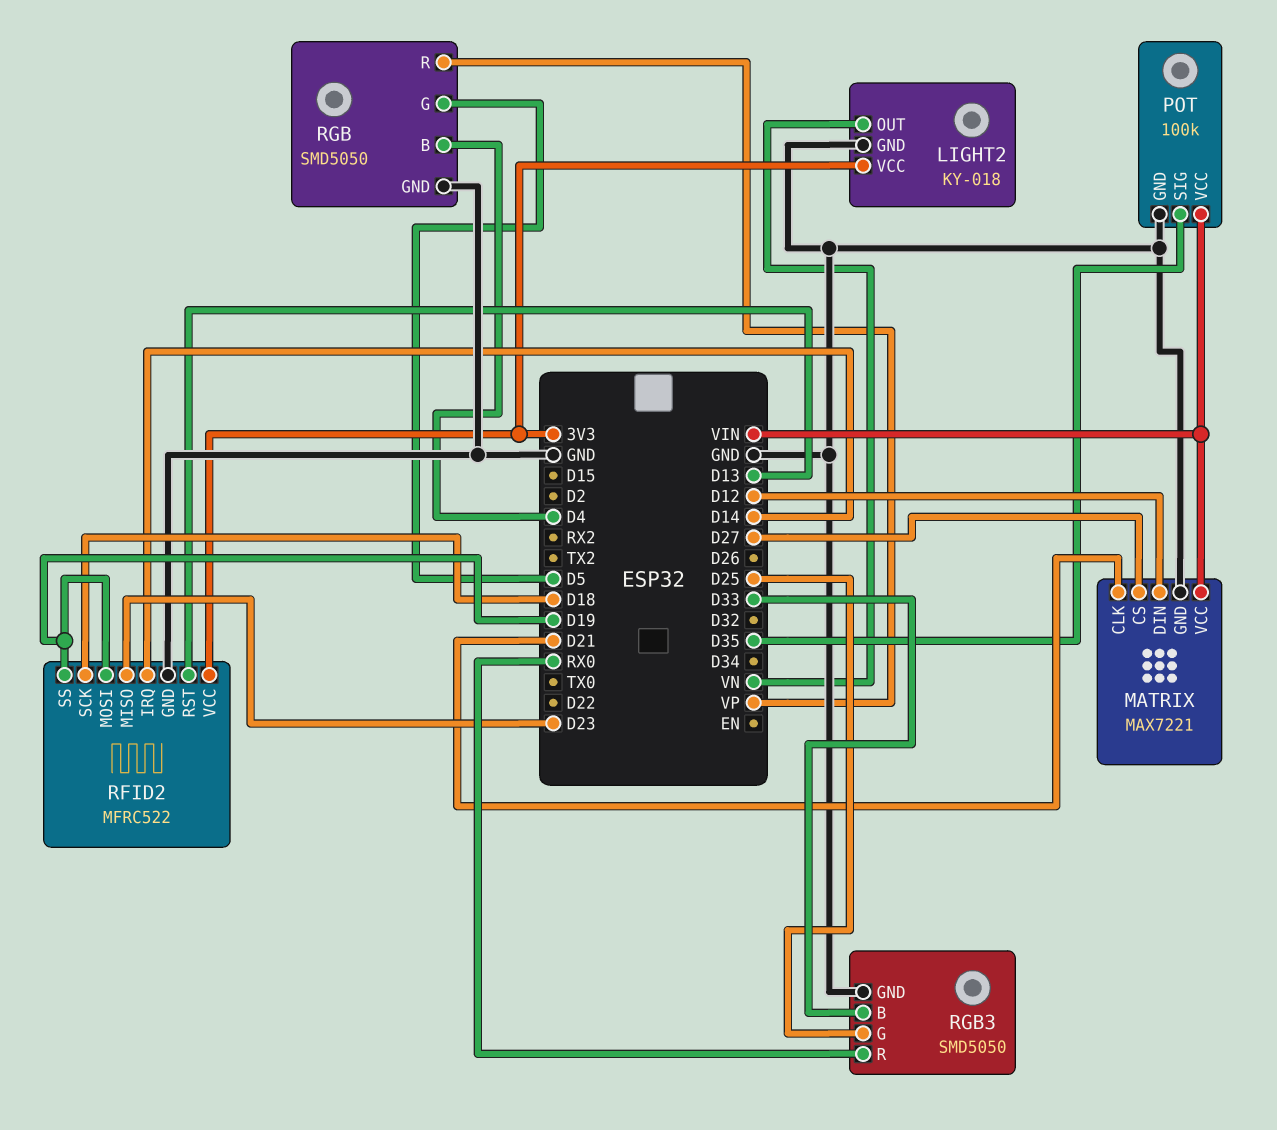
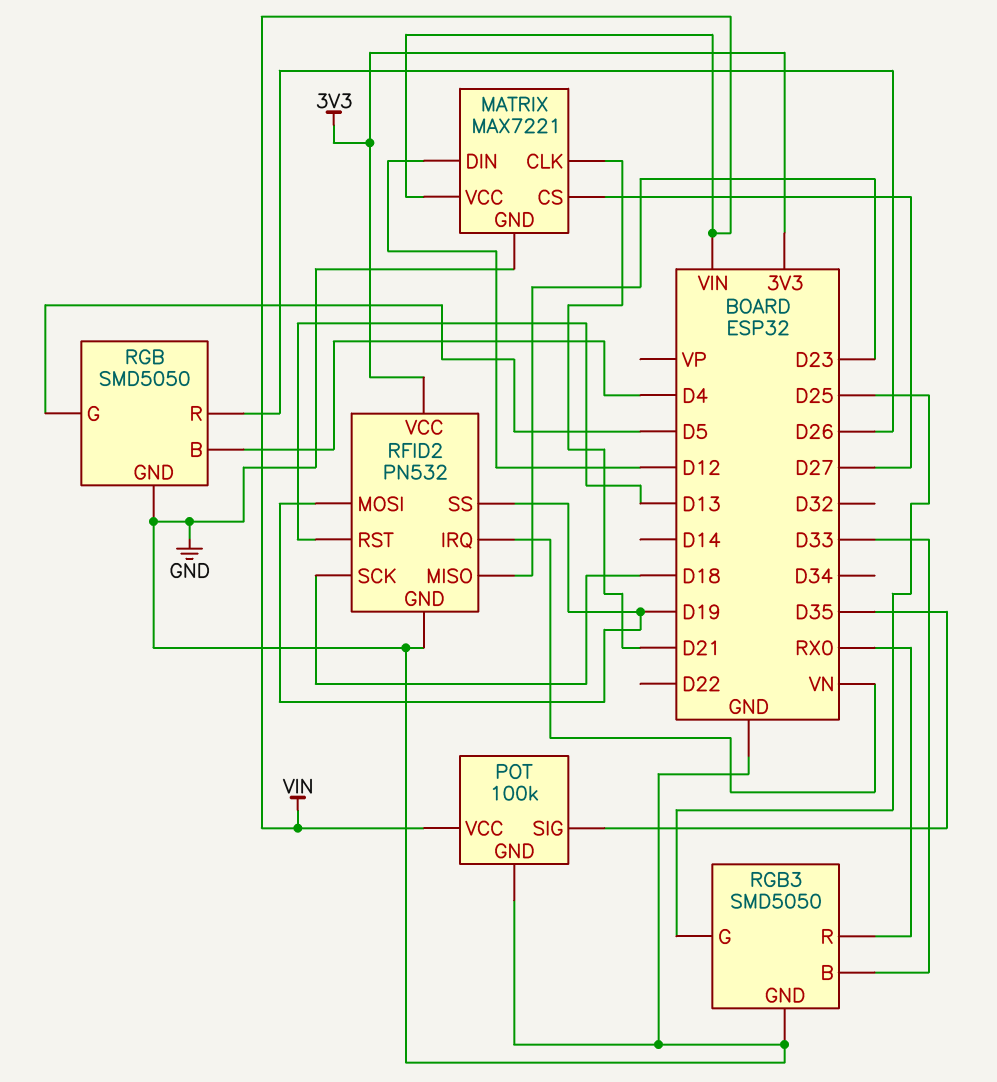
LIGHT2: KY-018 -> none
LIGHT2 pin GND: GND -> none
LIGHT2 pin OUT: VN -> none
LIGHT2 pin VCC: 3V3 -> none
RFID2: MFRC522 -> PN532
RFID2 pin IRQ: D14 -> VN
RGB pin R: VP -> D26

